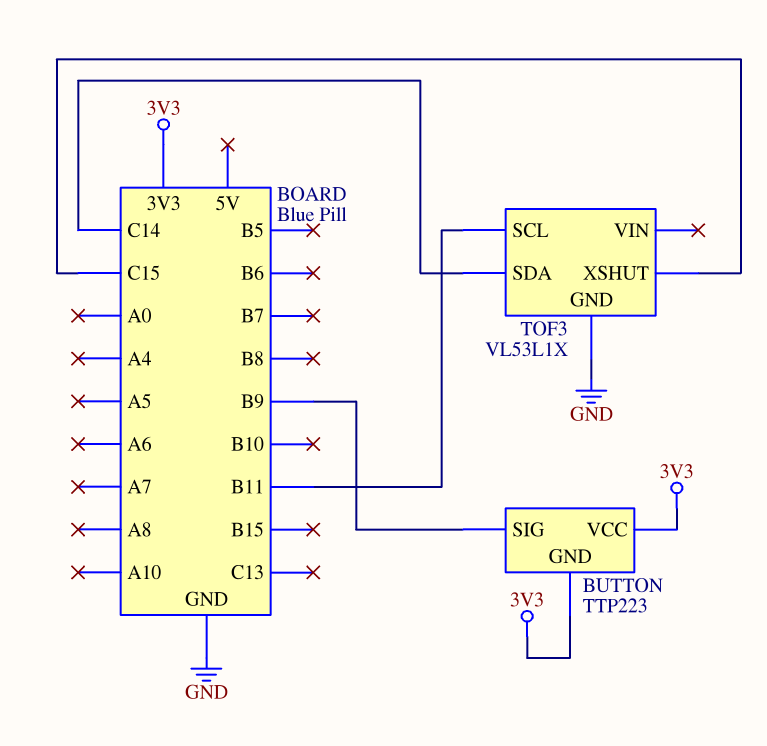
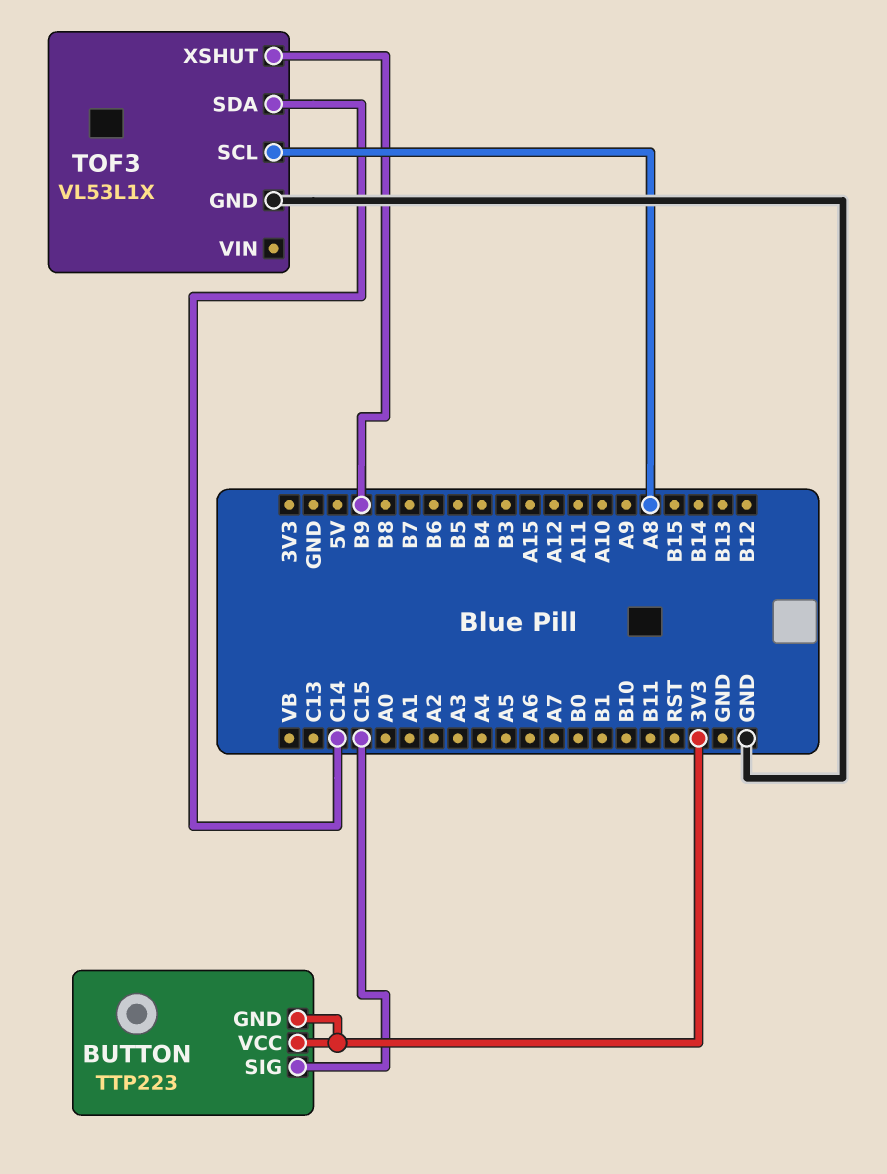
BUTTON pin SIG: B9 -> C15
TOF3 pin SCL: B11 -> A8
TOF3 pin XSHUT: C15 -> B9

